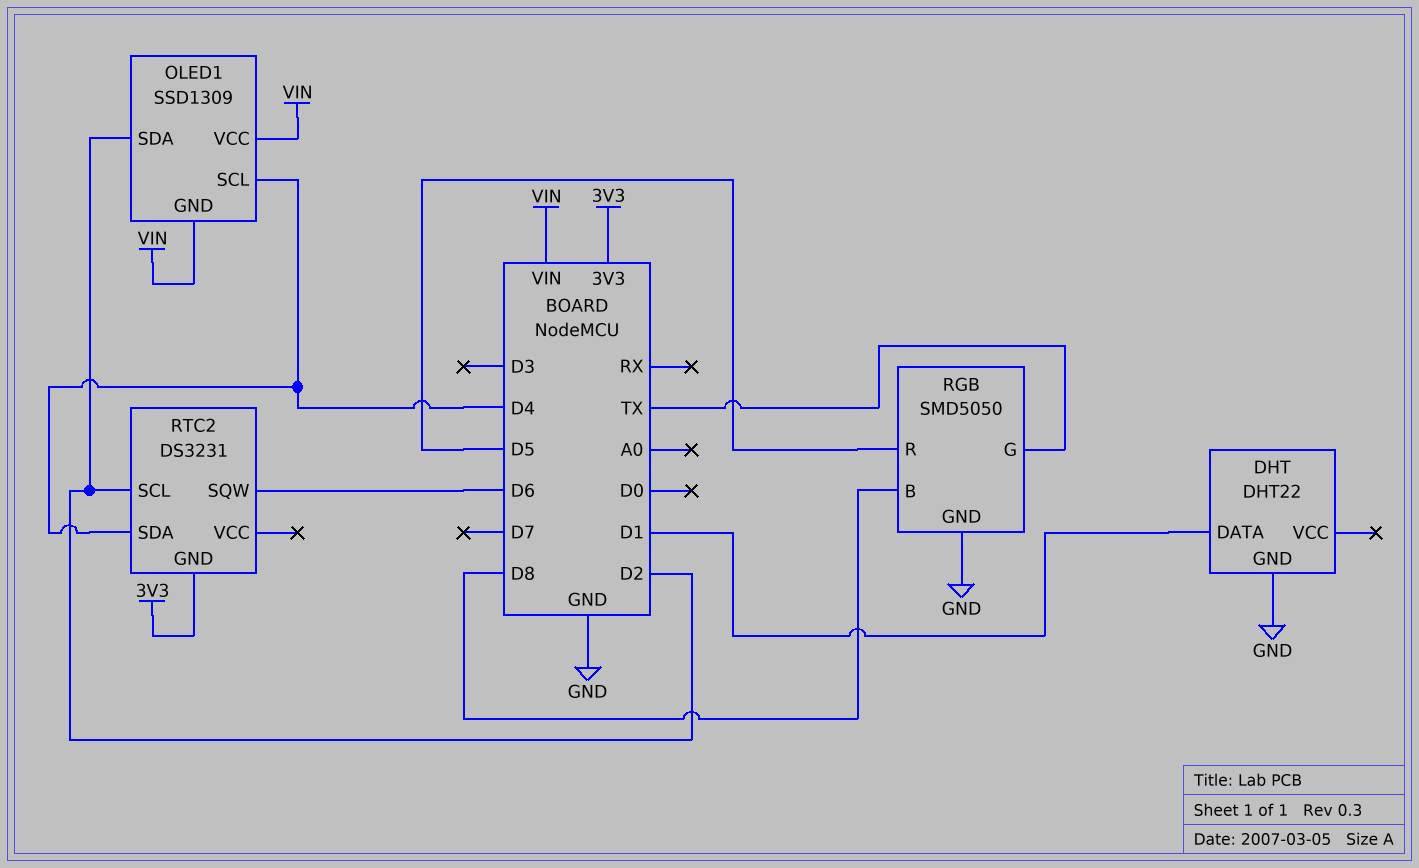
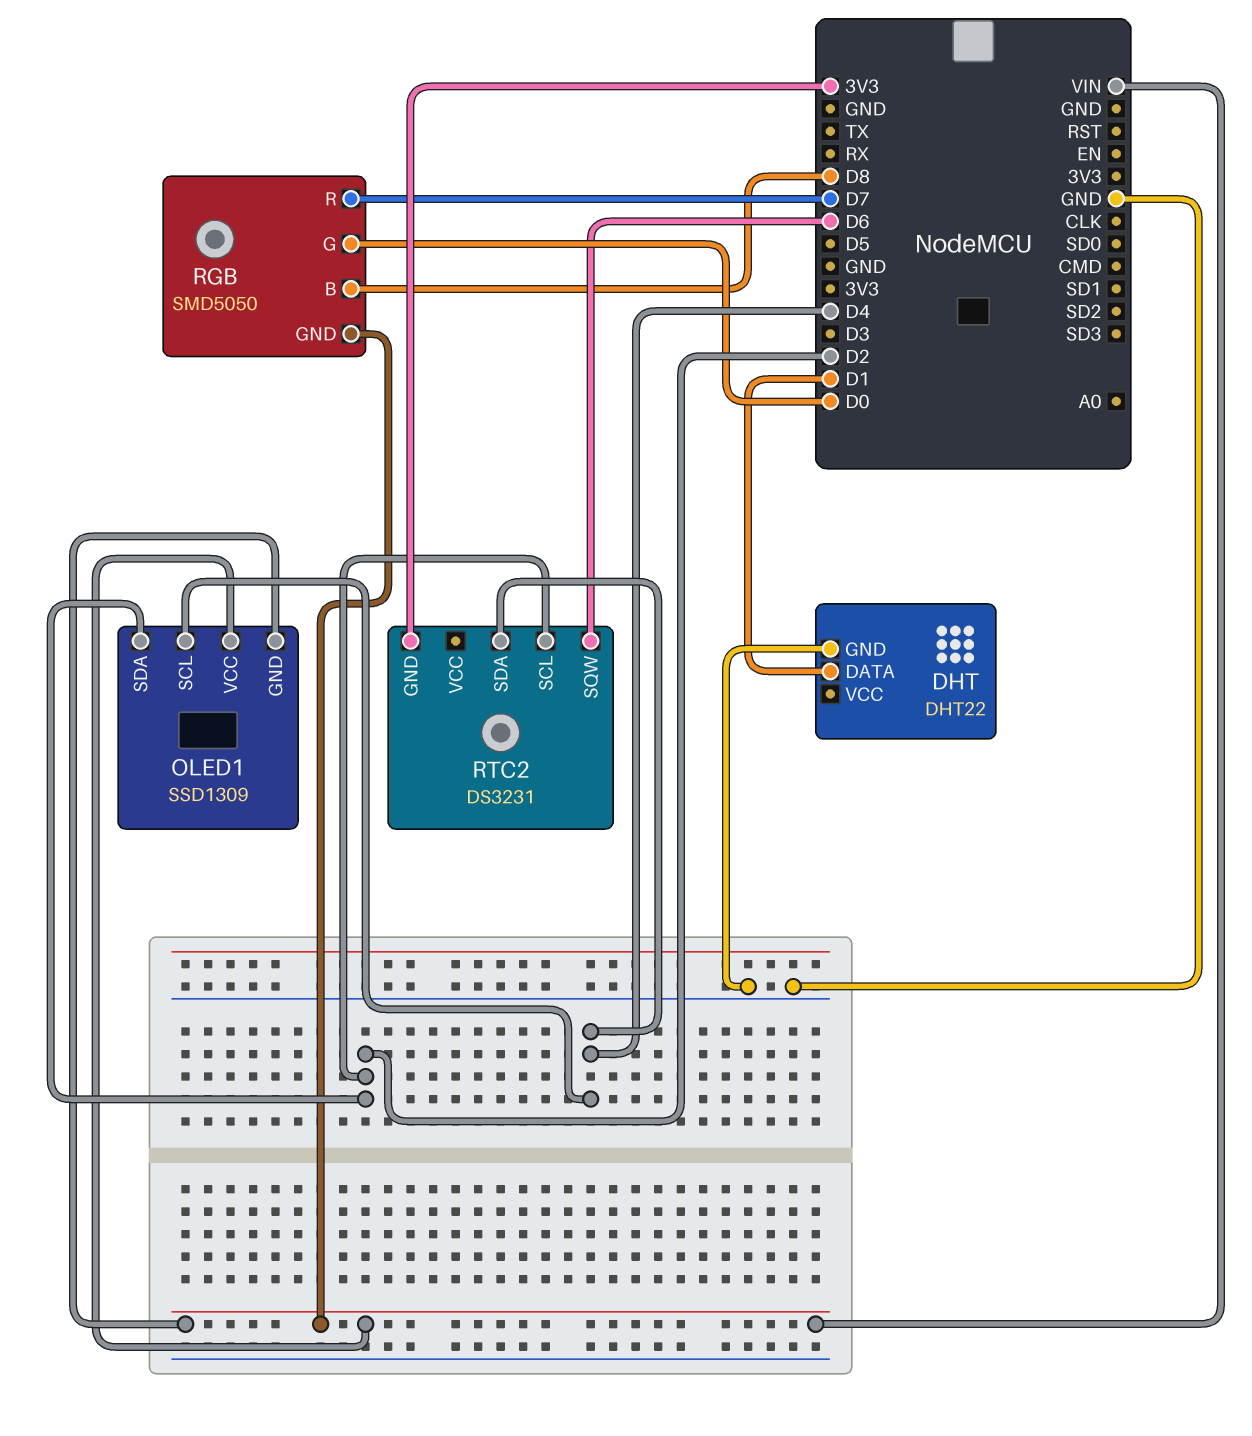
RGB pin G: TX -> D0
RGB pin GND: GND -> VIN
RGB pin R: D5 -> D7

